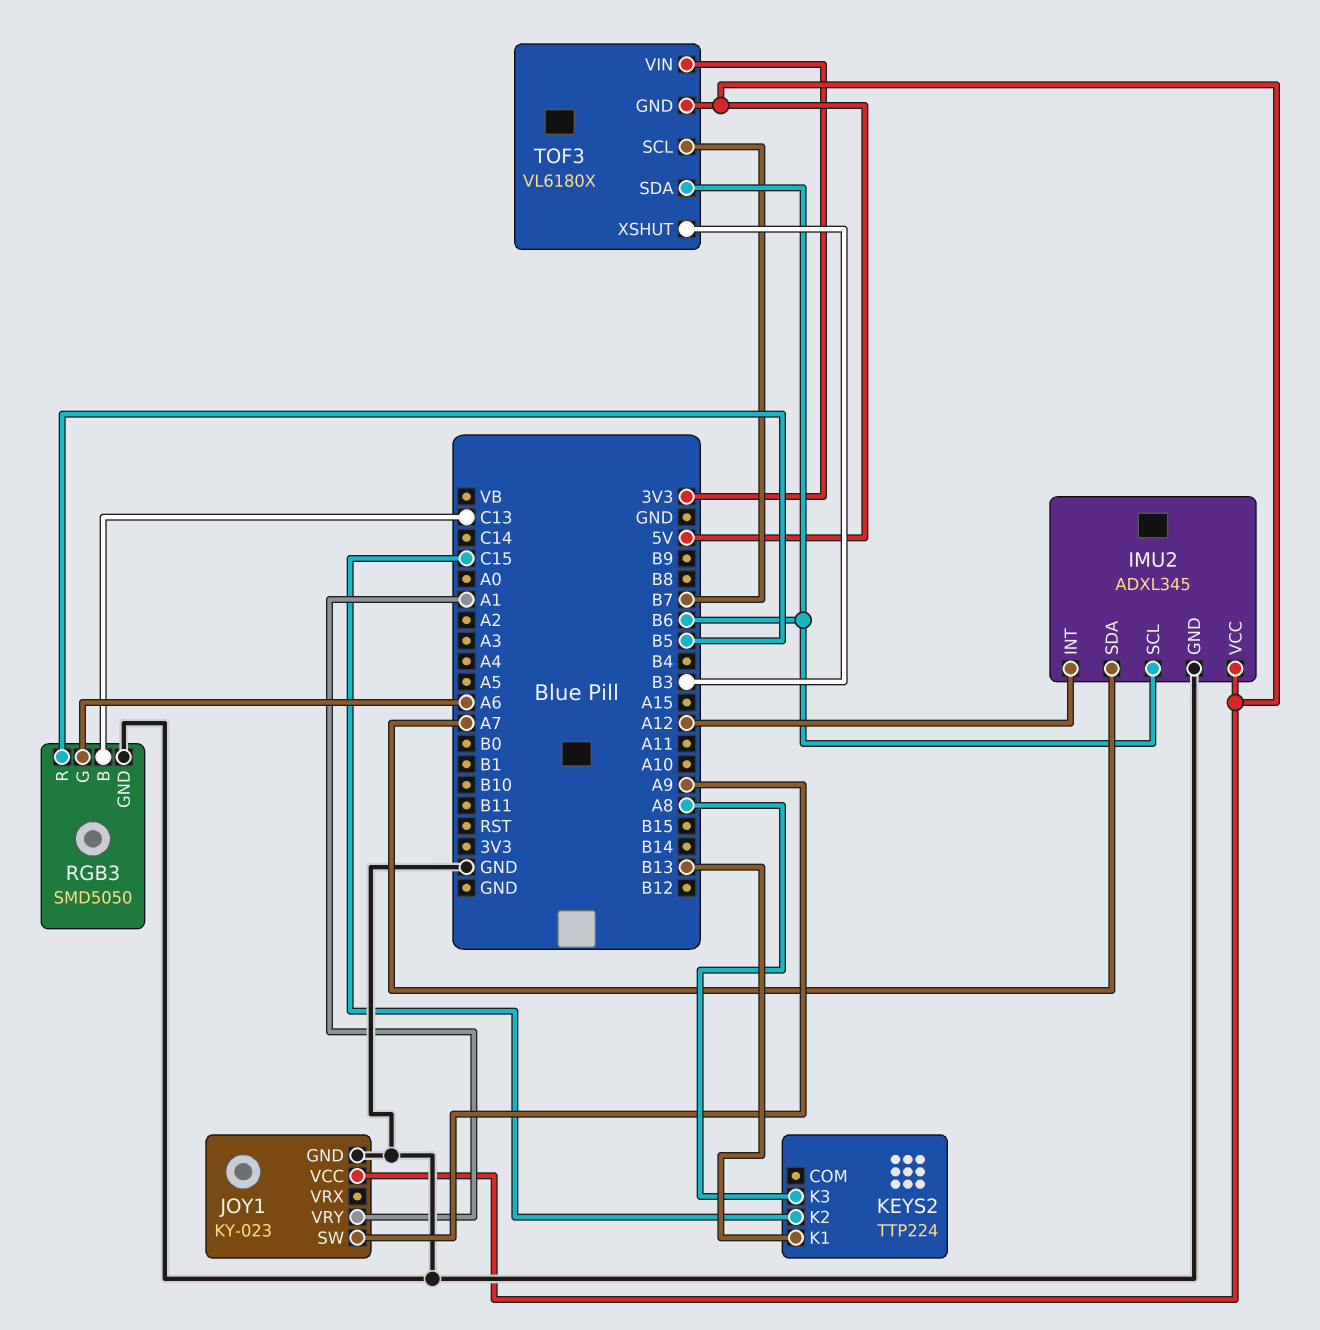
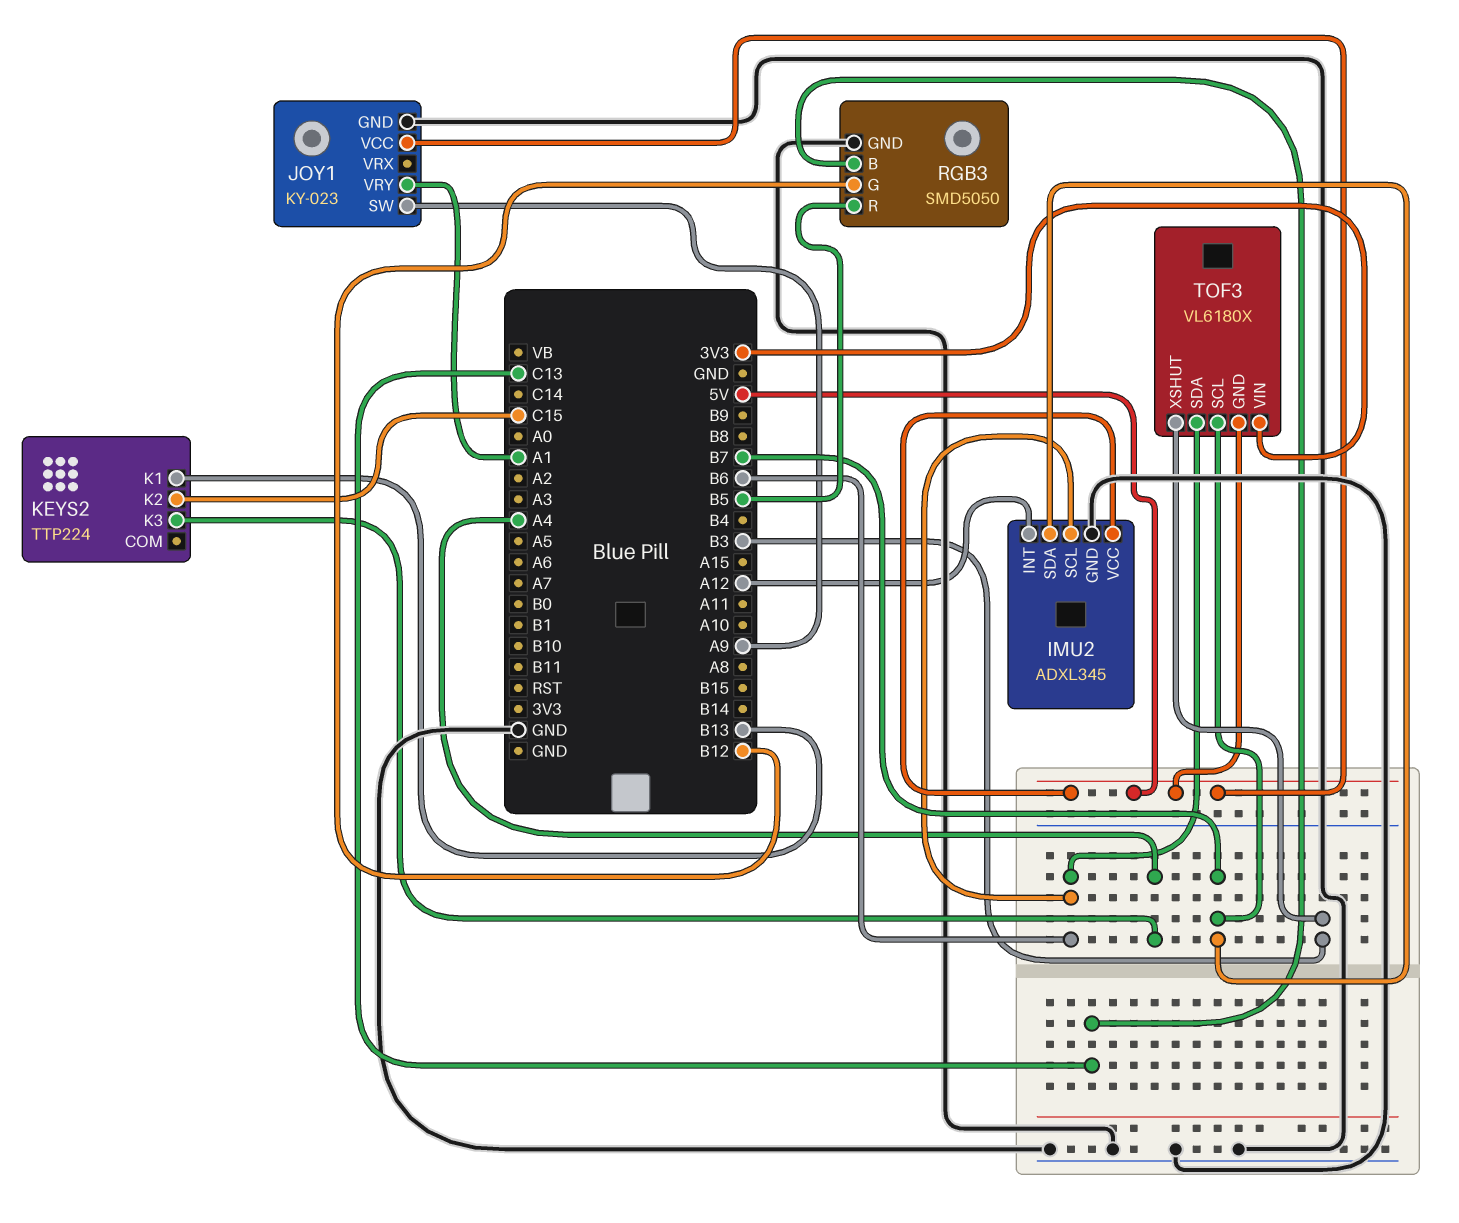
IMU2 pin SDA: A7 -> B7
KEYS2 pin K3: A8 -> A4
RGB3 pin G: A6 -> B12

